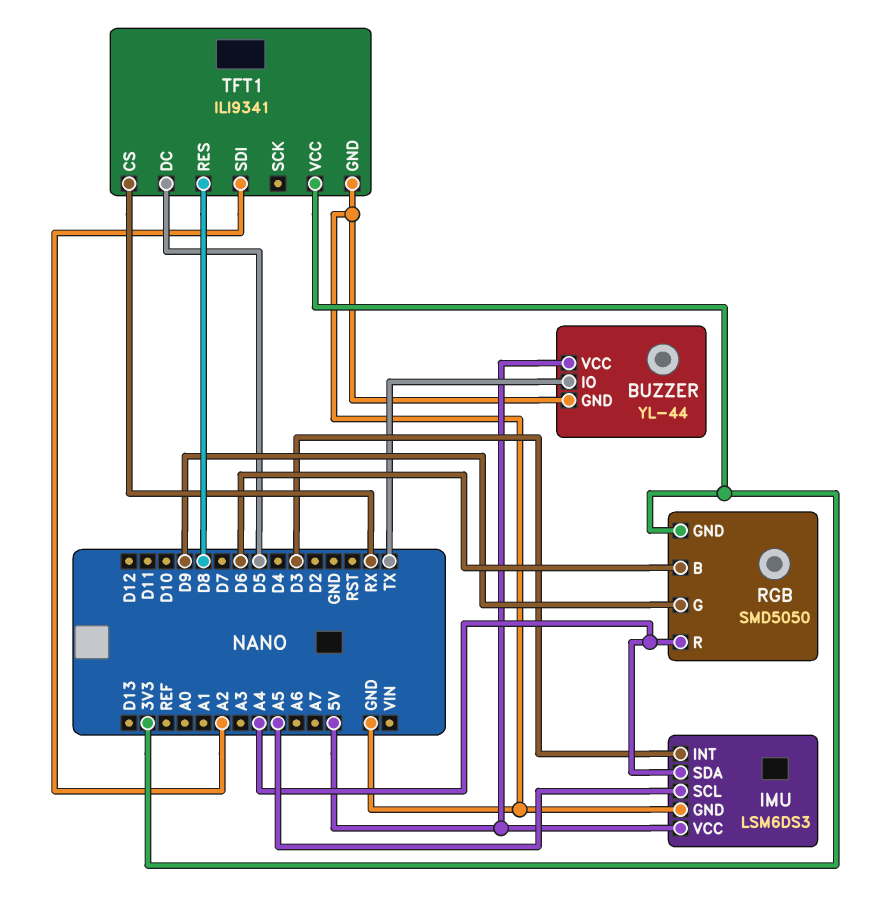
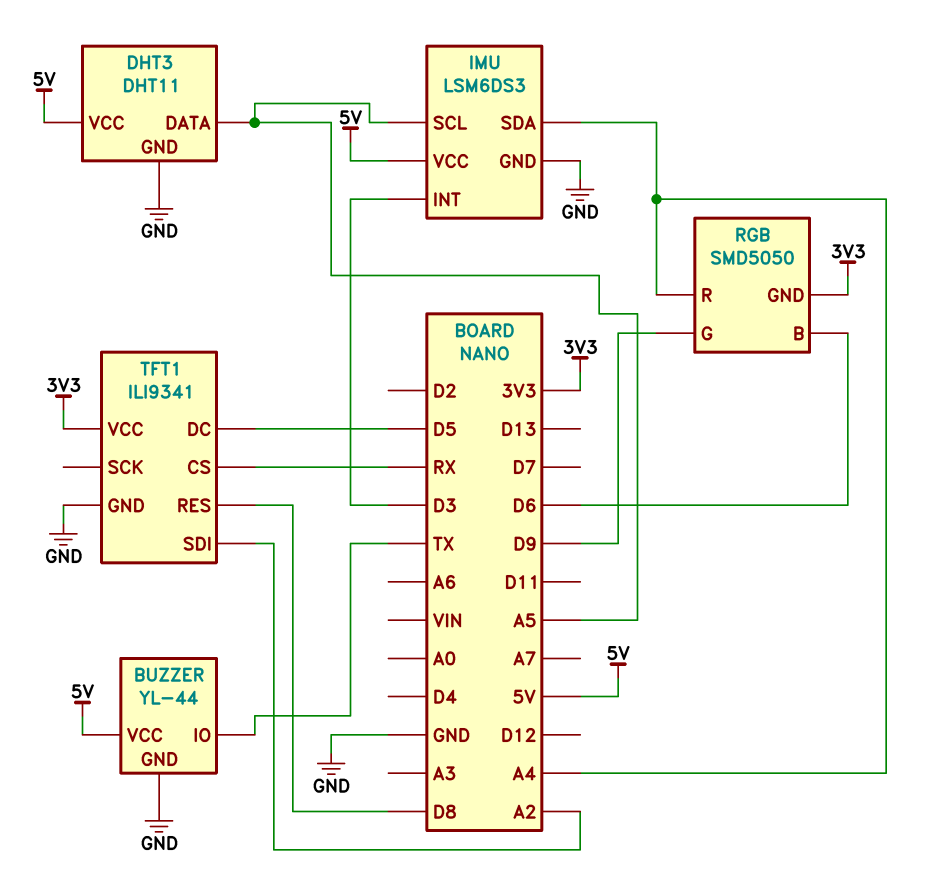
DHT3: none -> DHT11
DHT3 pin DATA: none -> A5
DHT3 pin GND: none -> GND
DHT3 pin VCC: none -> 5V

